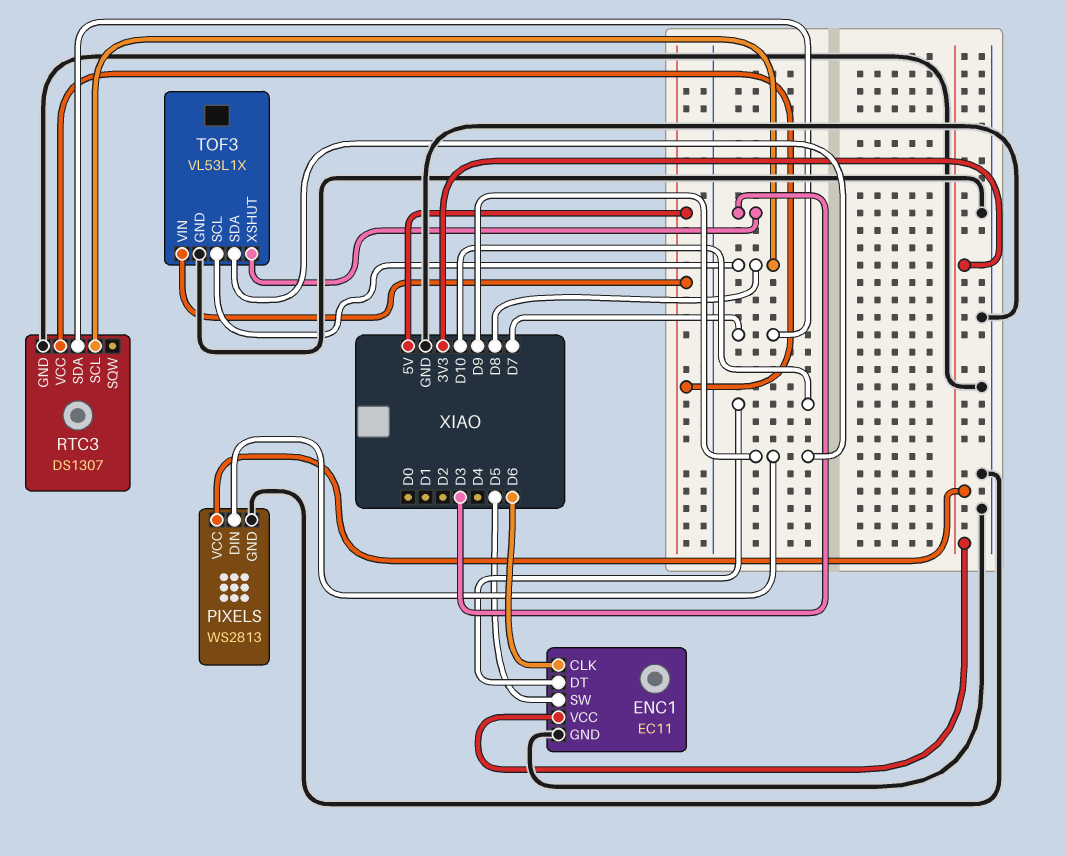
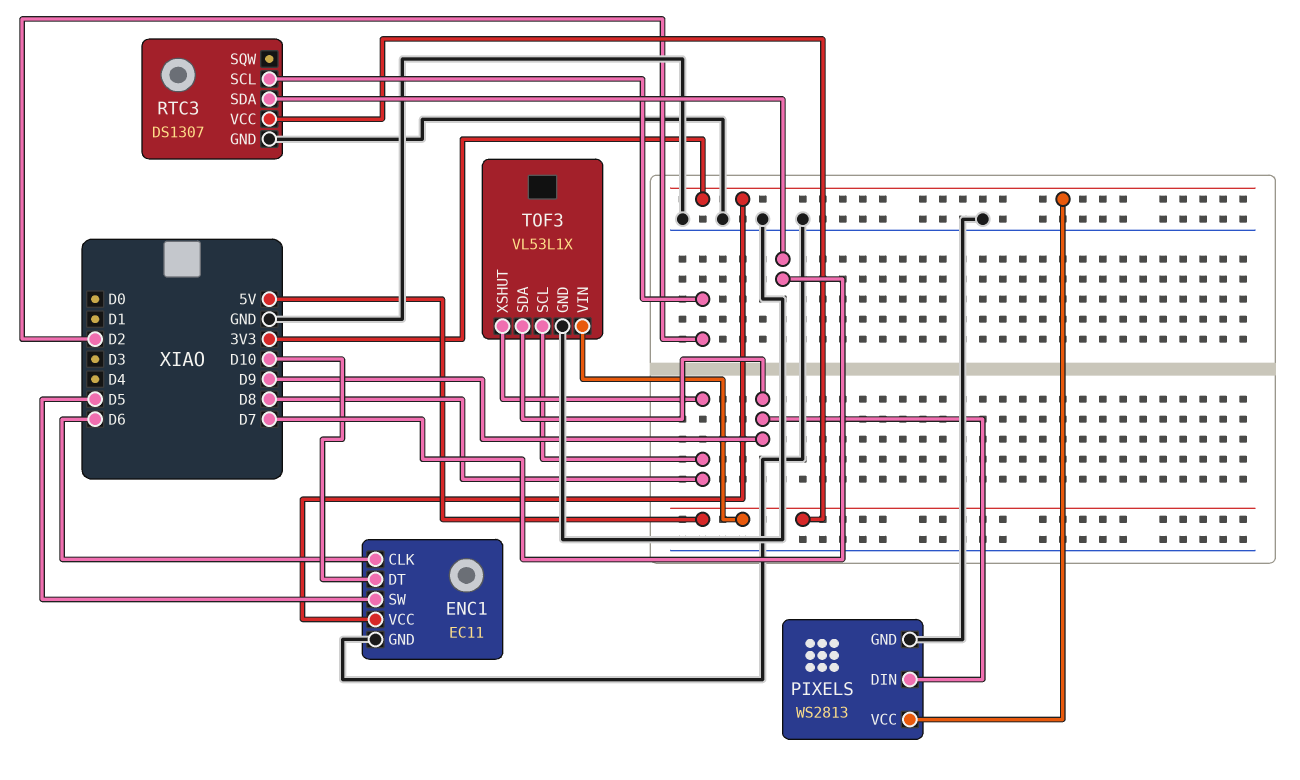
RTC3 pin SCL: D8 -> D2
TOF3 pin XSHUT: D3 -> D8

